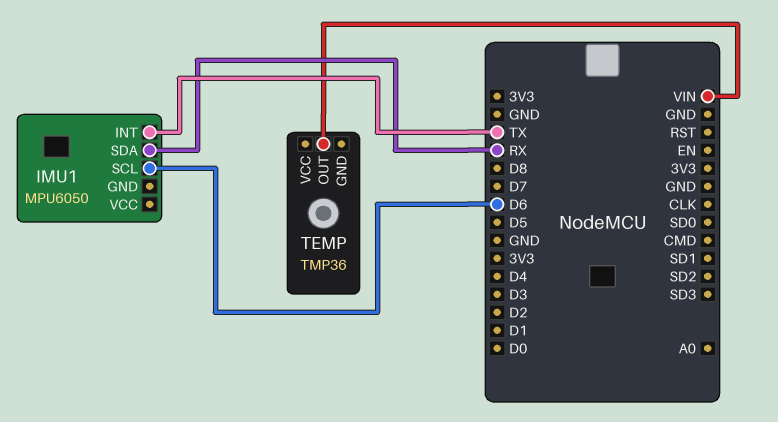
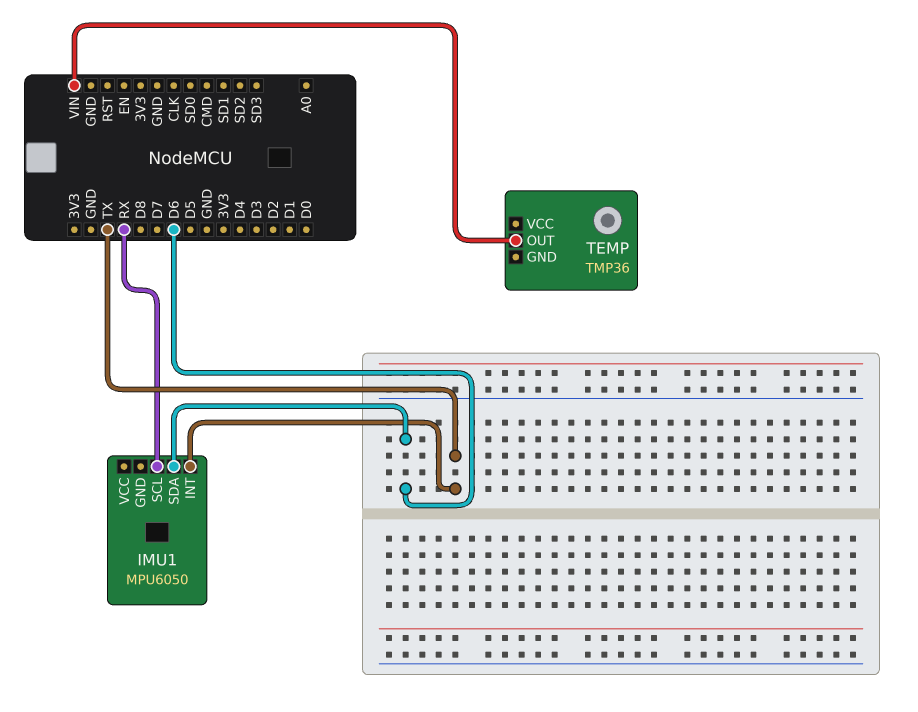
IMU1 pin SCL: D6 -> RX
IMU1 pin SDA: RX -> D6

